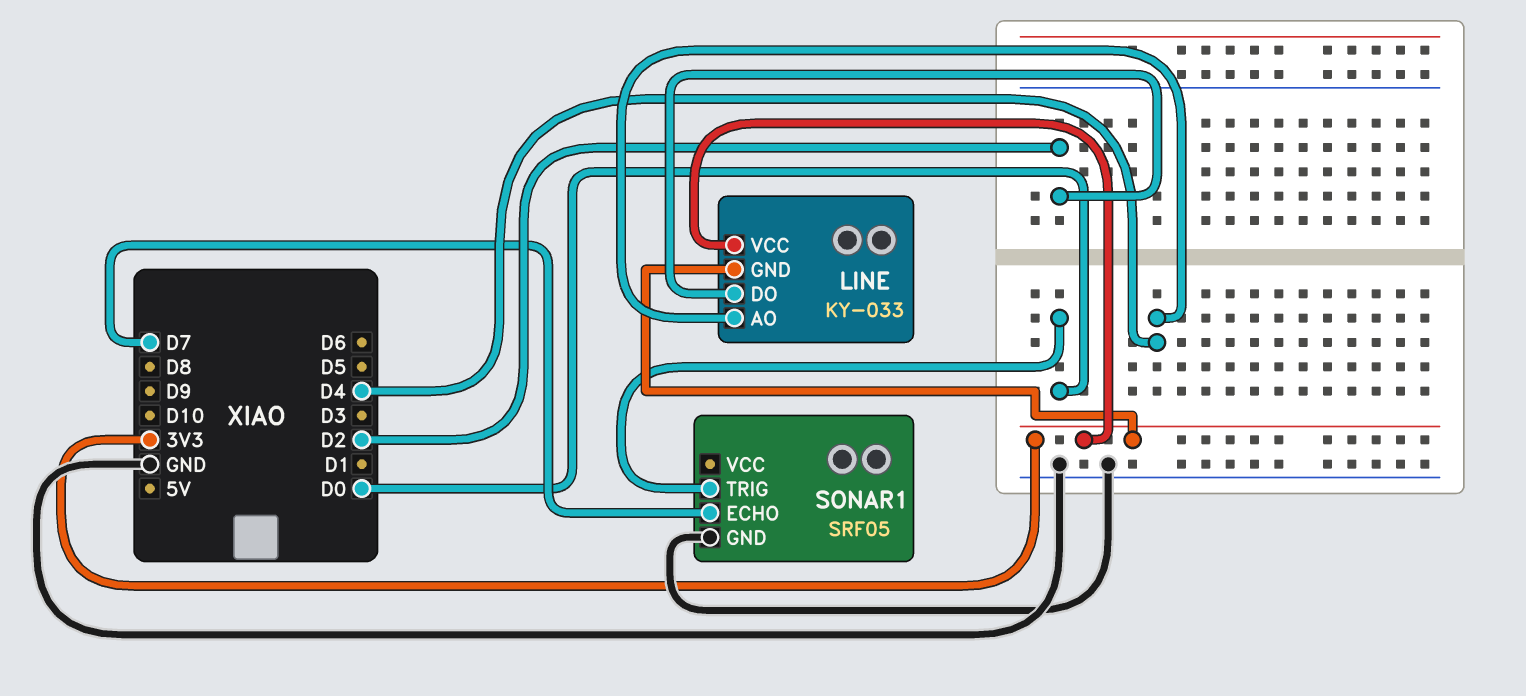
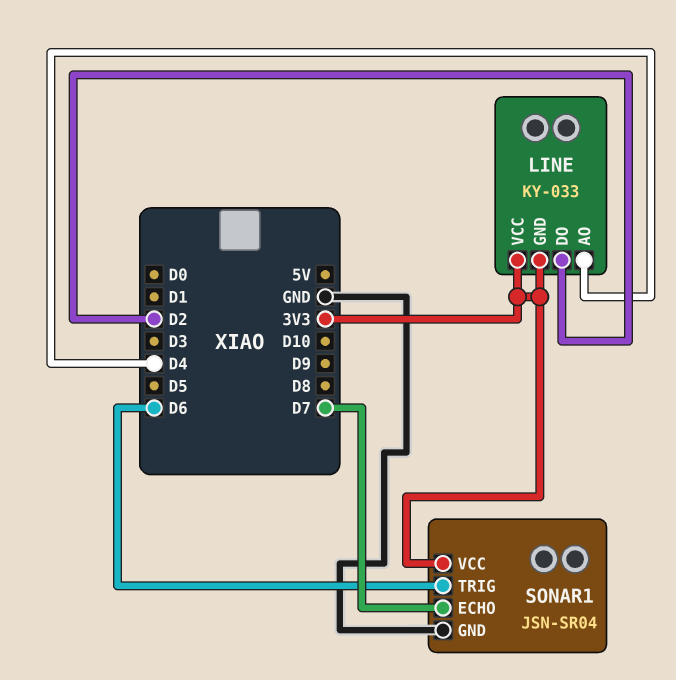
SONAR1: SRF05 -> JSN-SR04
SONAR1 pin TRIG: D0 -> D6
SONAR1 pin VCC: none -> 3V3

